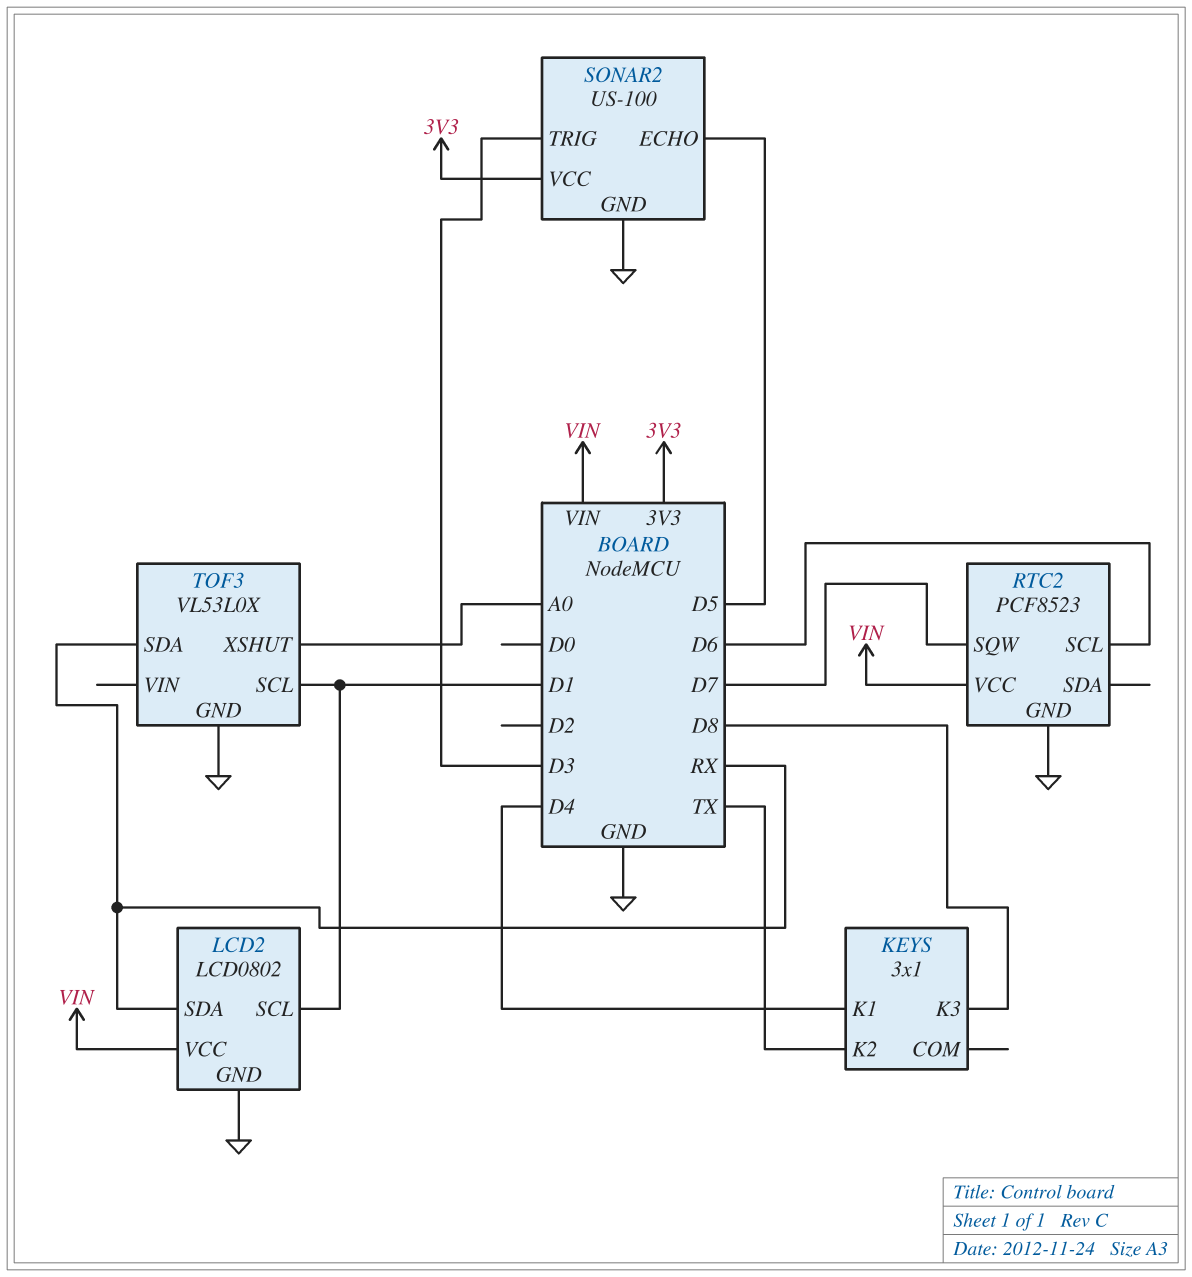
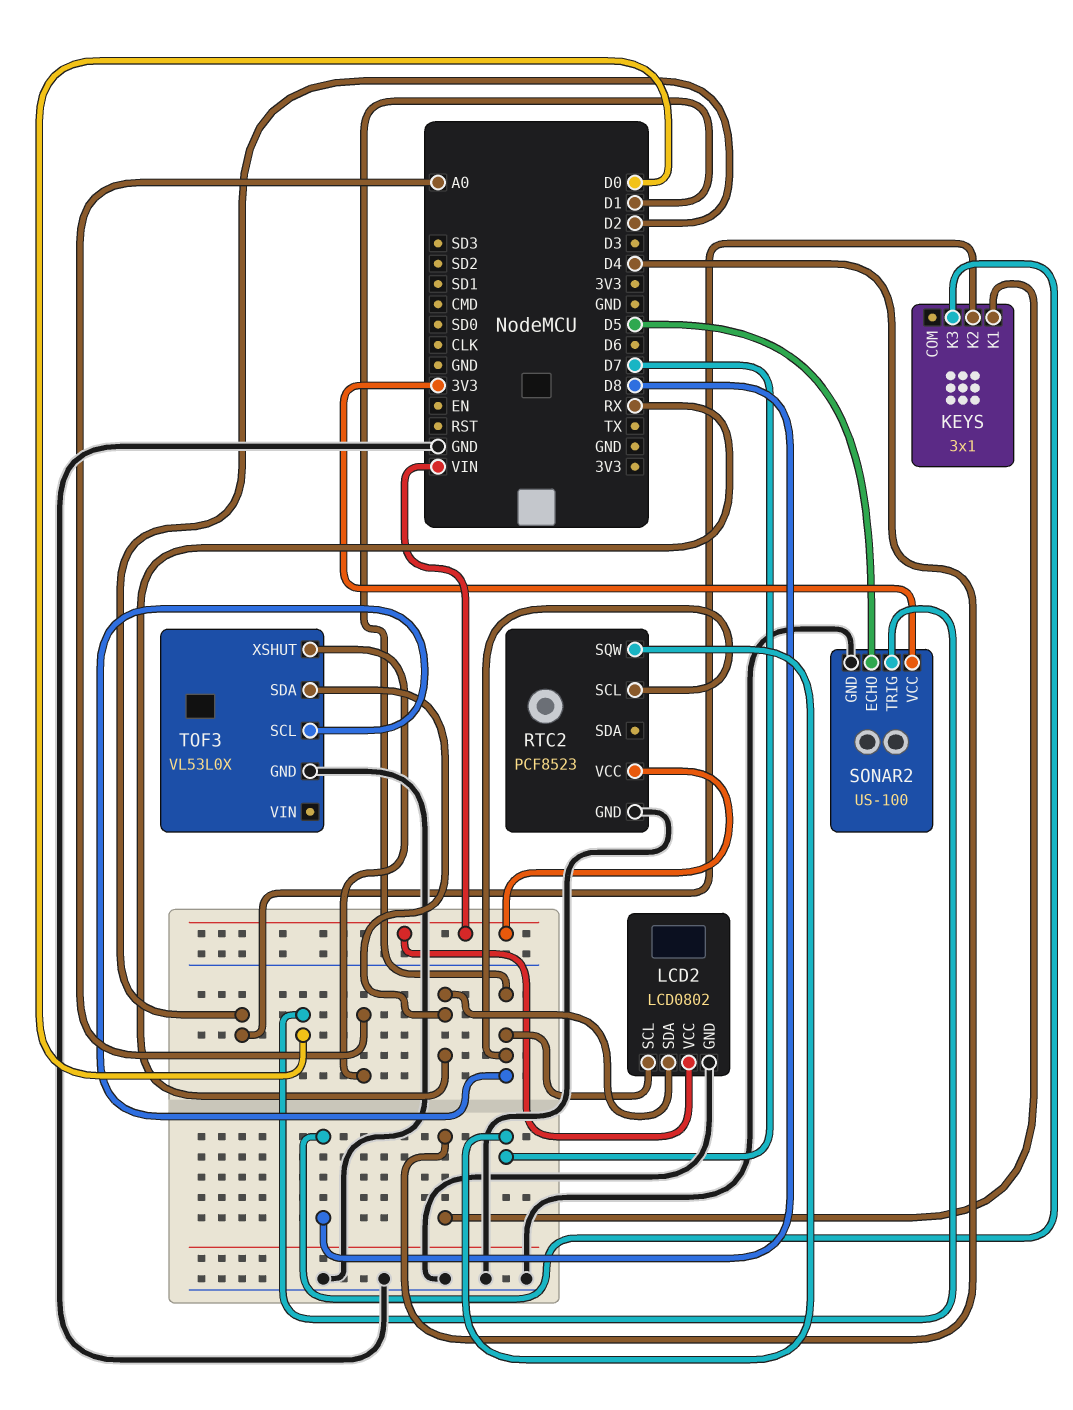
KEYS pin K2: TX -> D2
RTC2 pin SCL: D6 -> D1
SONAR2 pin TRIG: D3 -> D0

